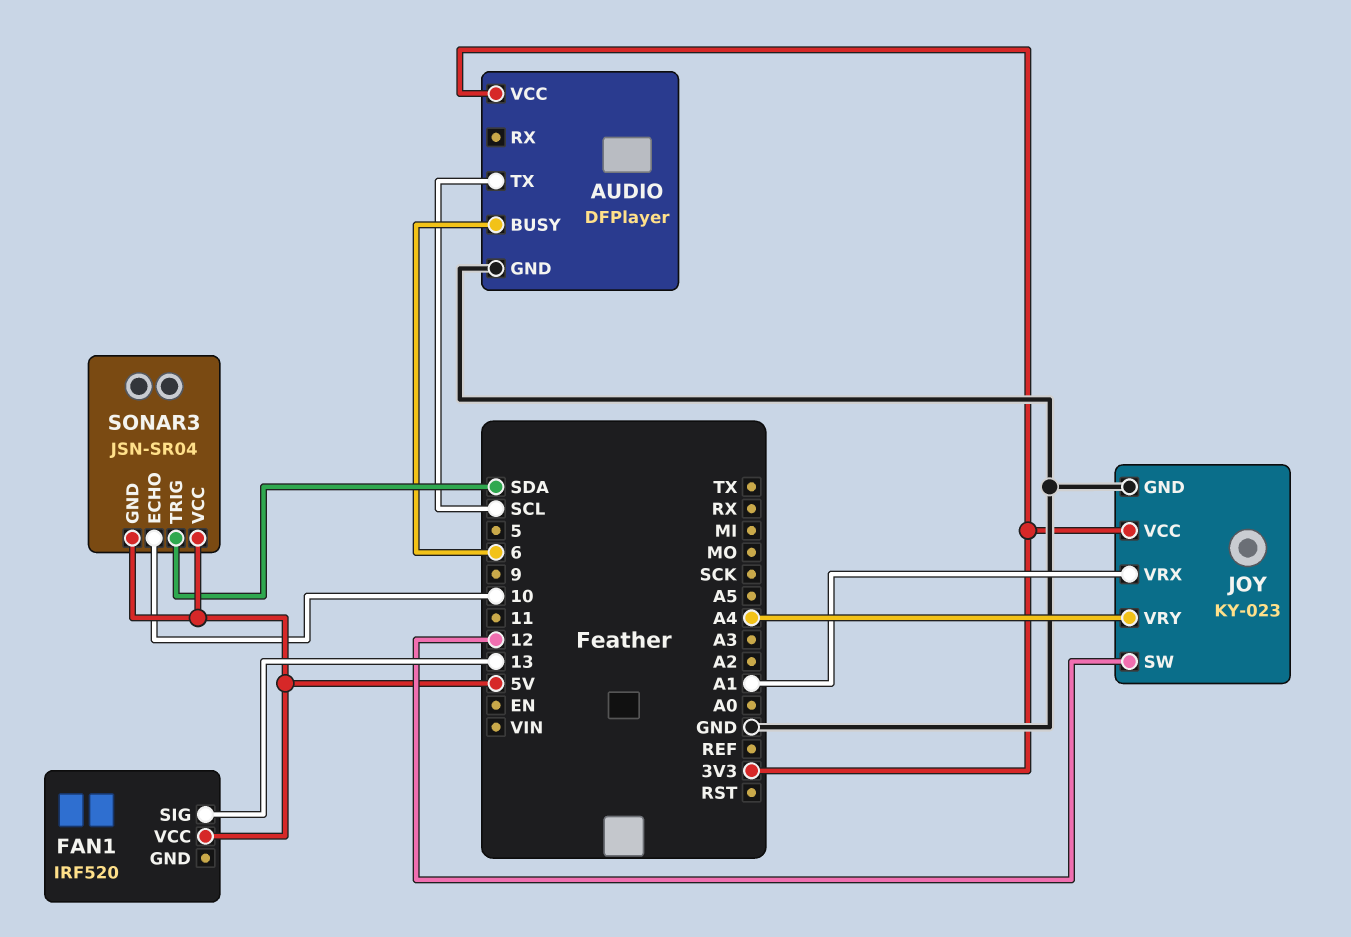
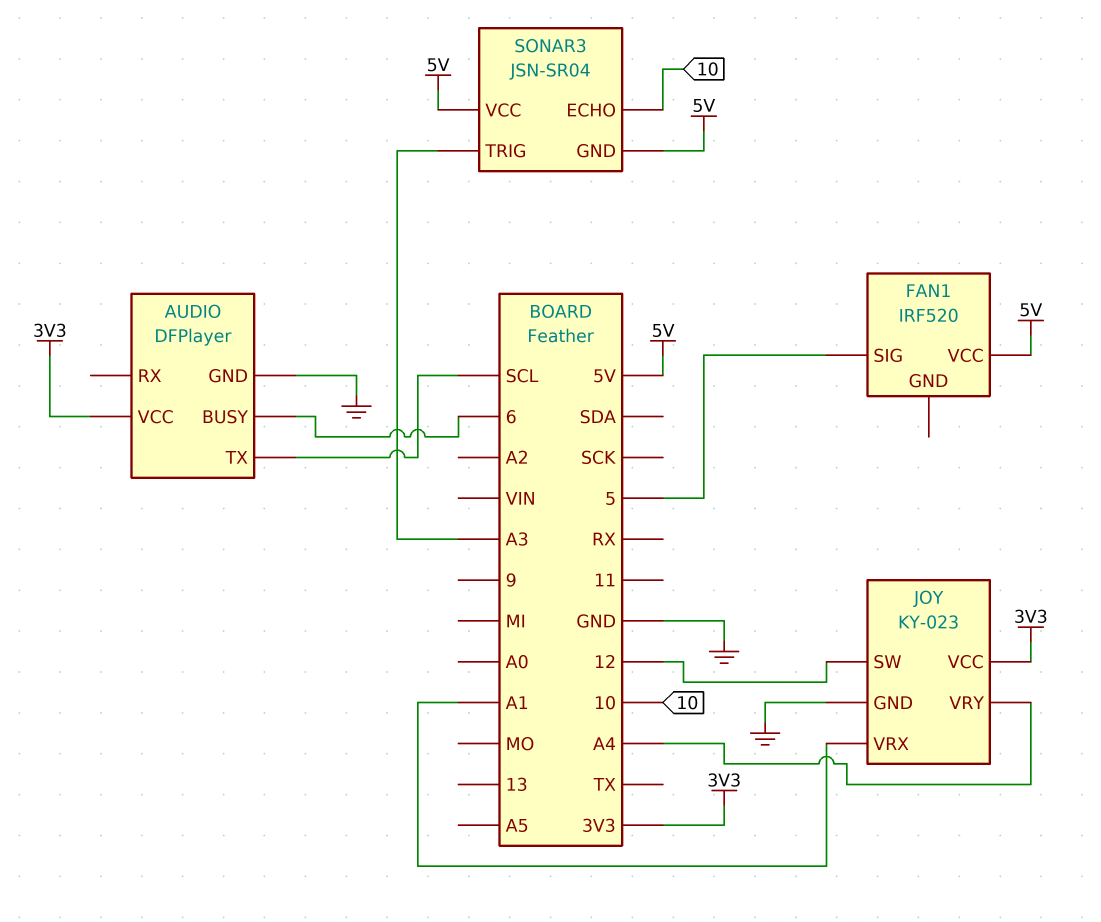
FAN1 pin SIG: 13 -> 5
SONAR3 pin TRIG: SDA -> A3

